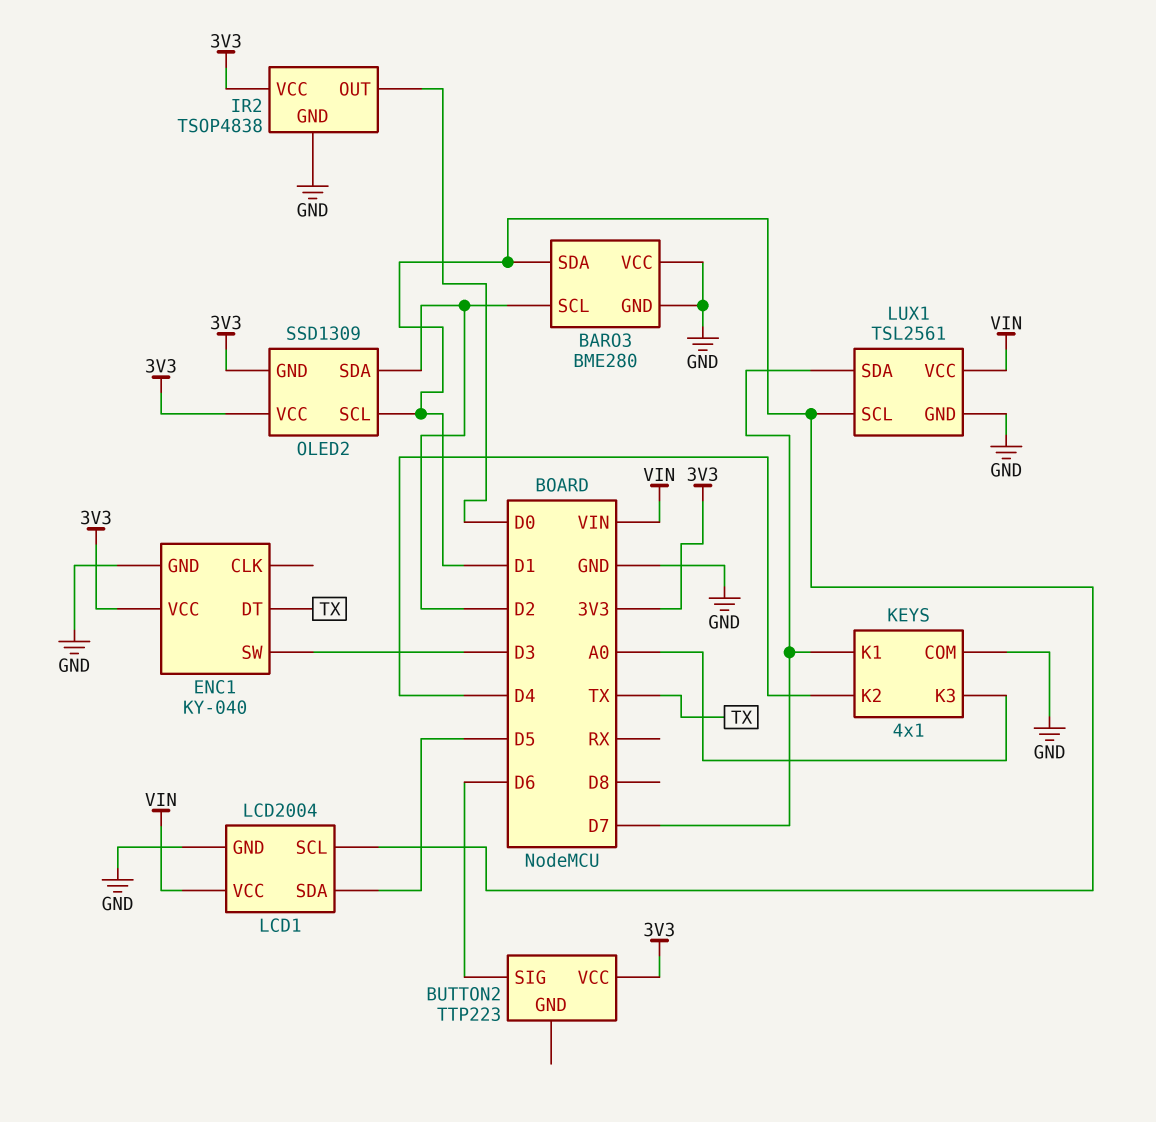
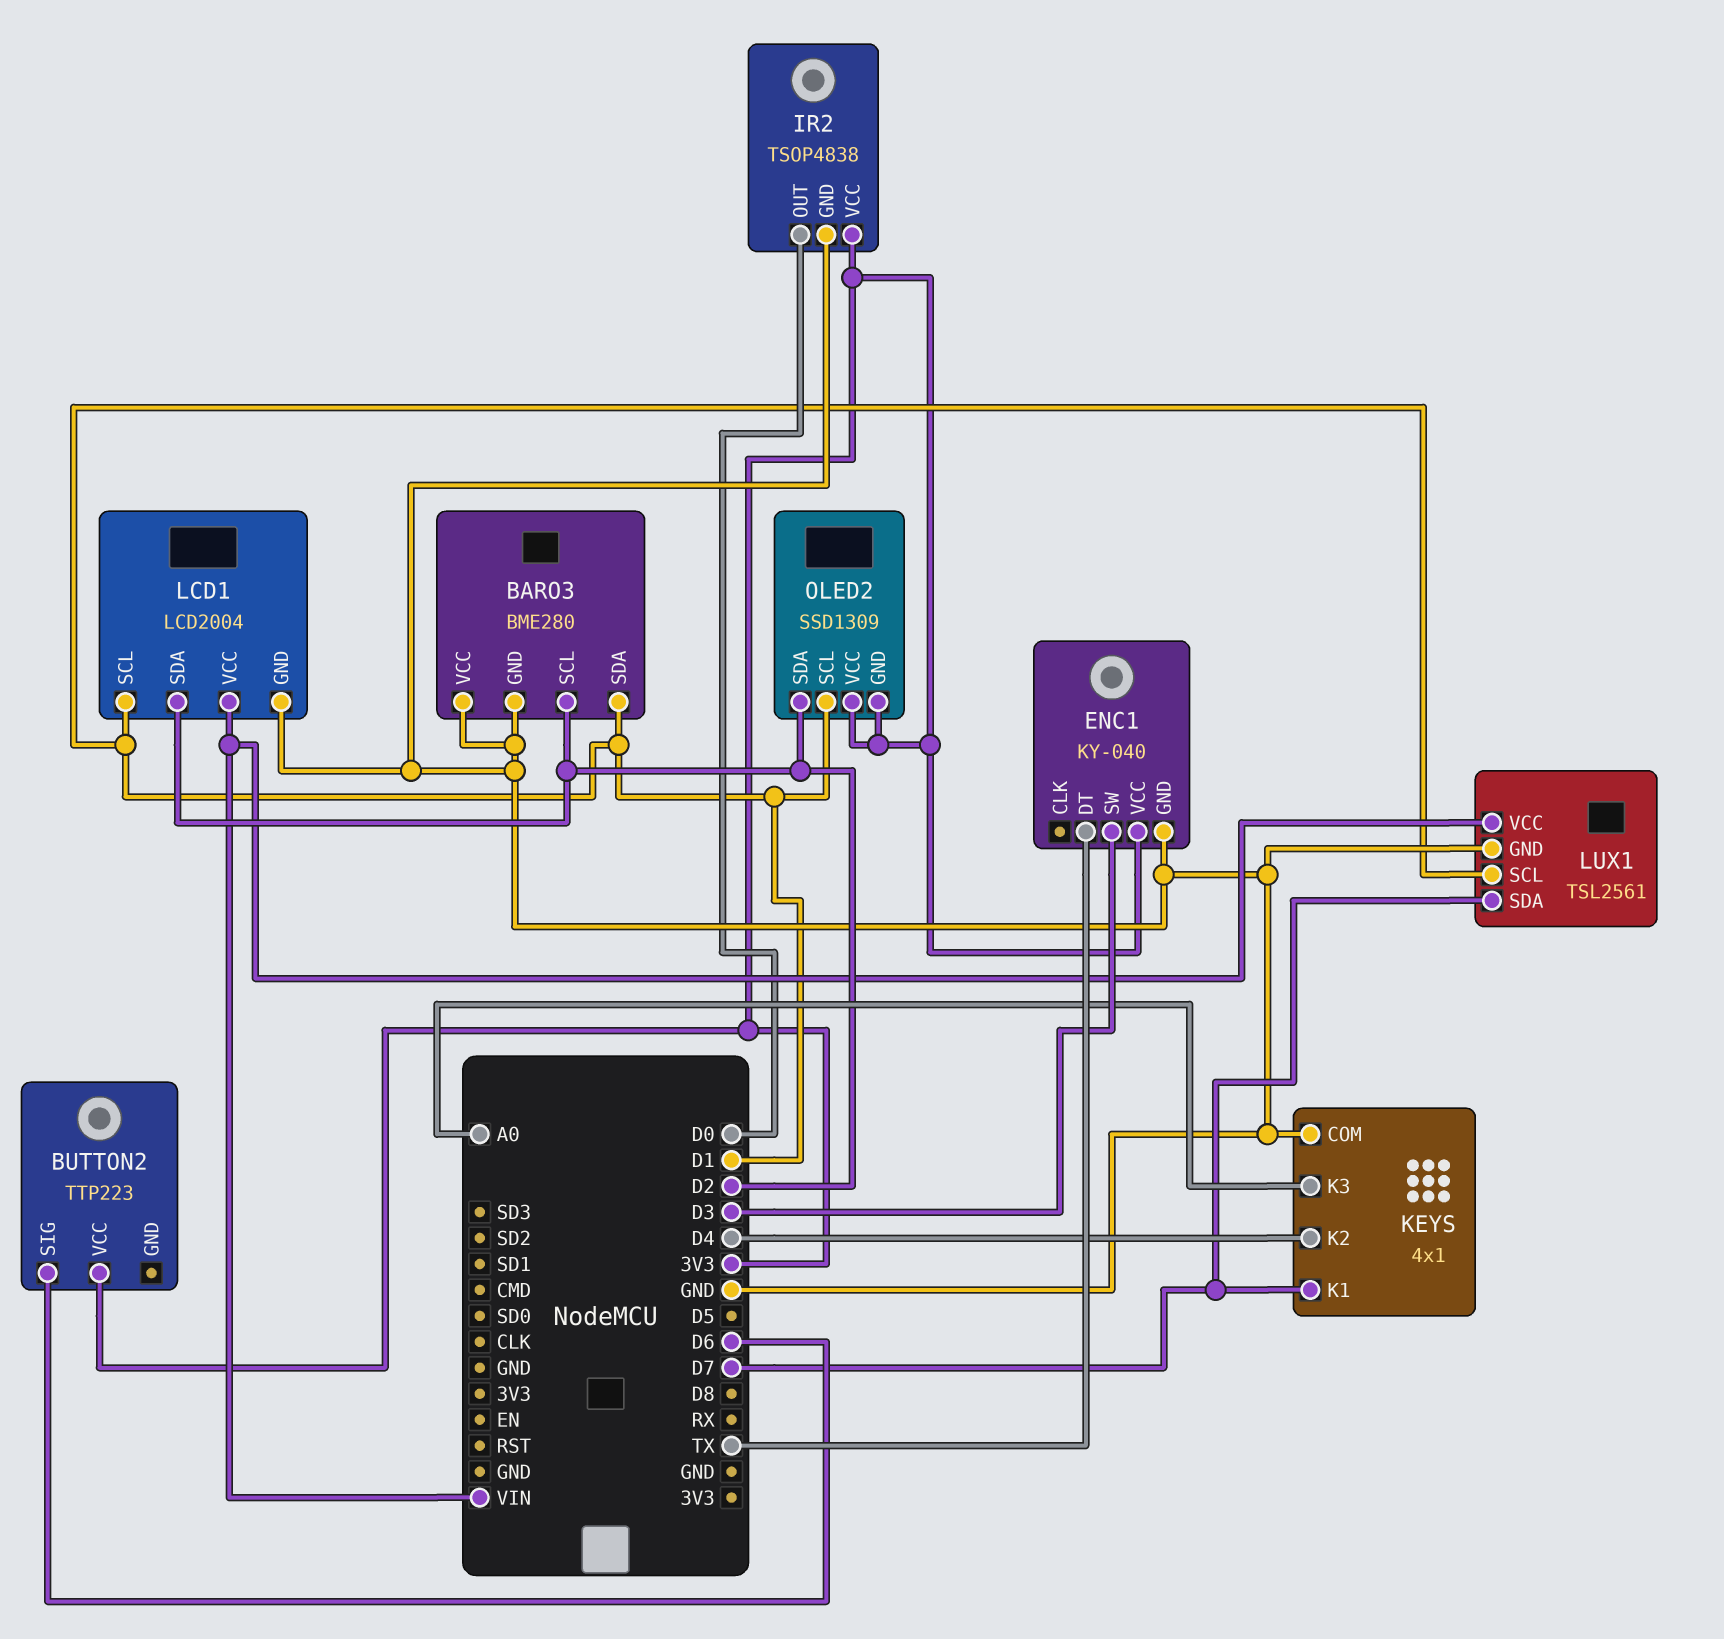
LCD1 pin SDA: D5 -> D2

